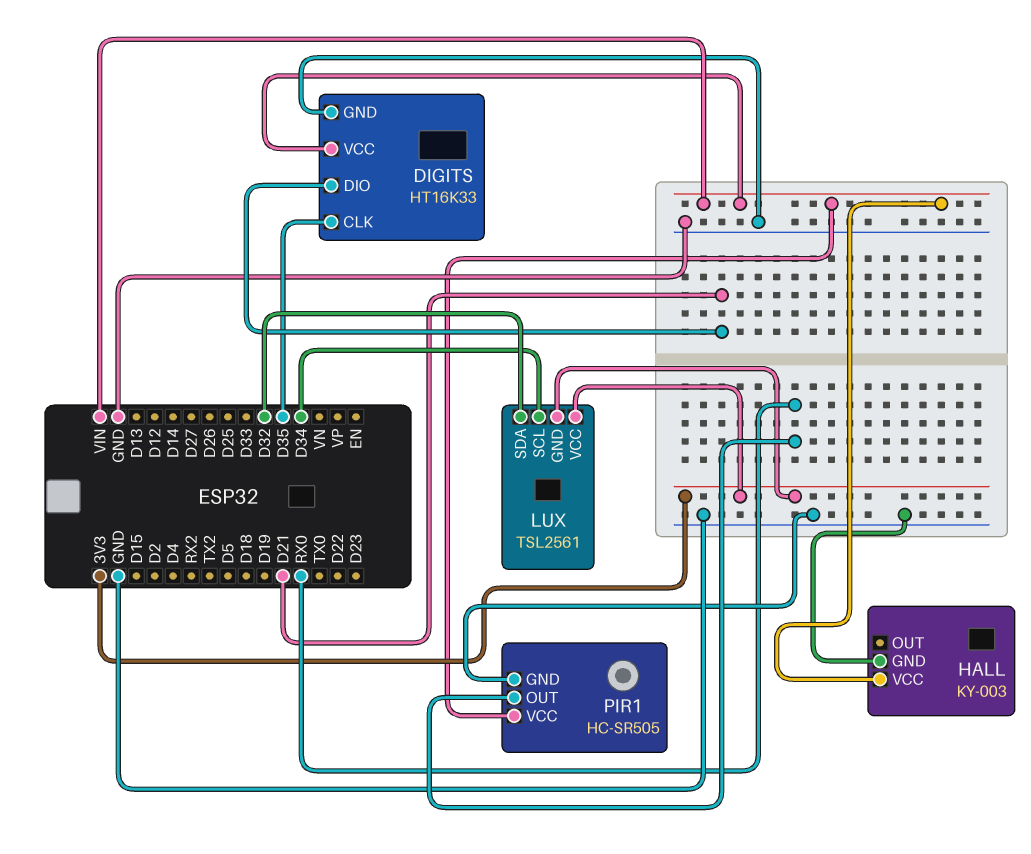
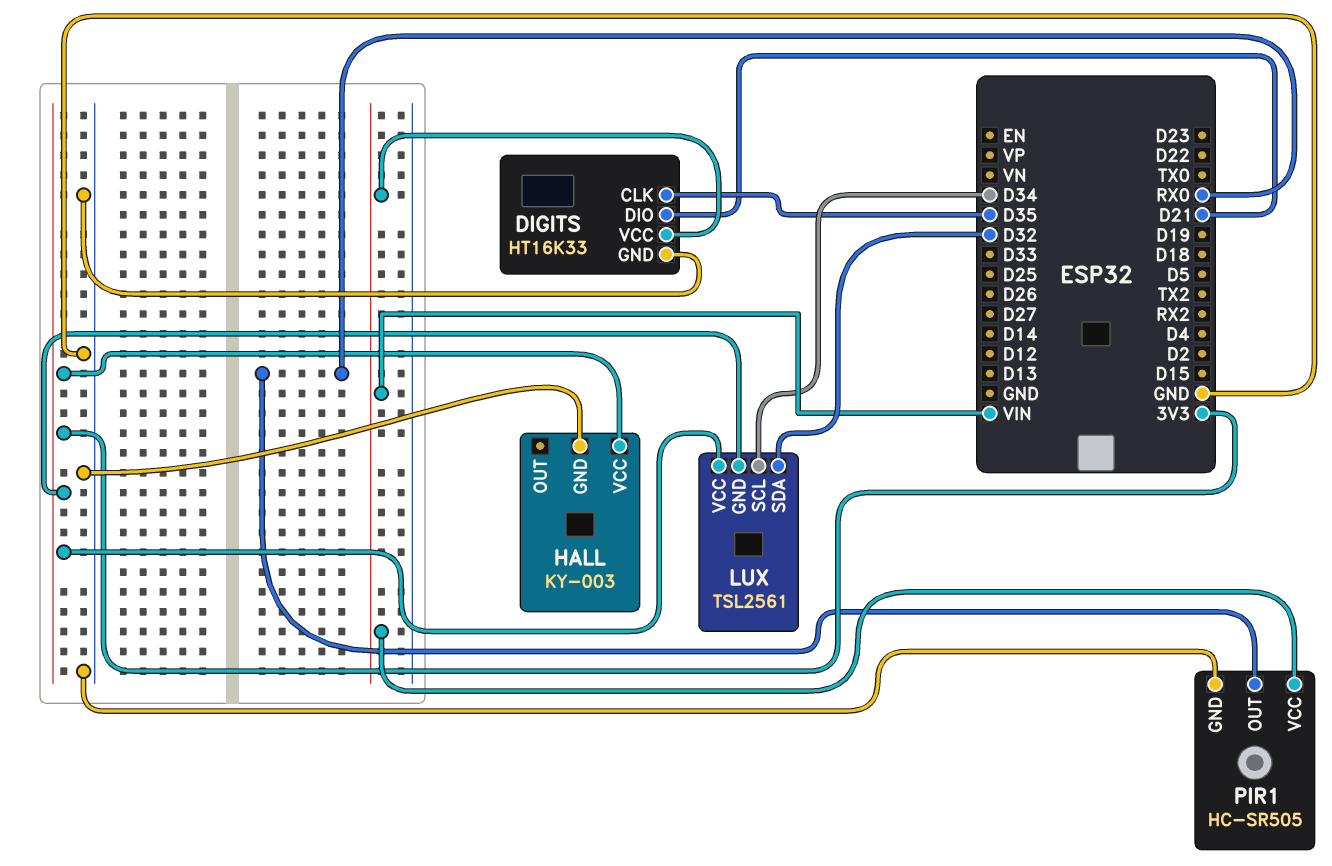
HALL pin VCC: VIN -> 3V3

